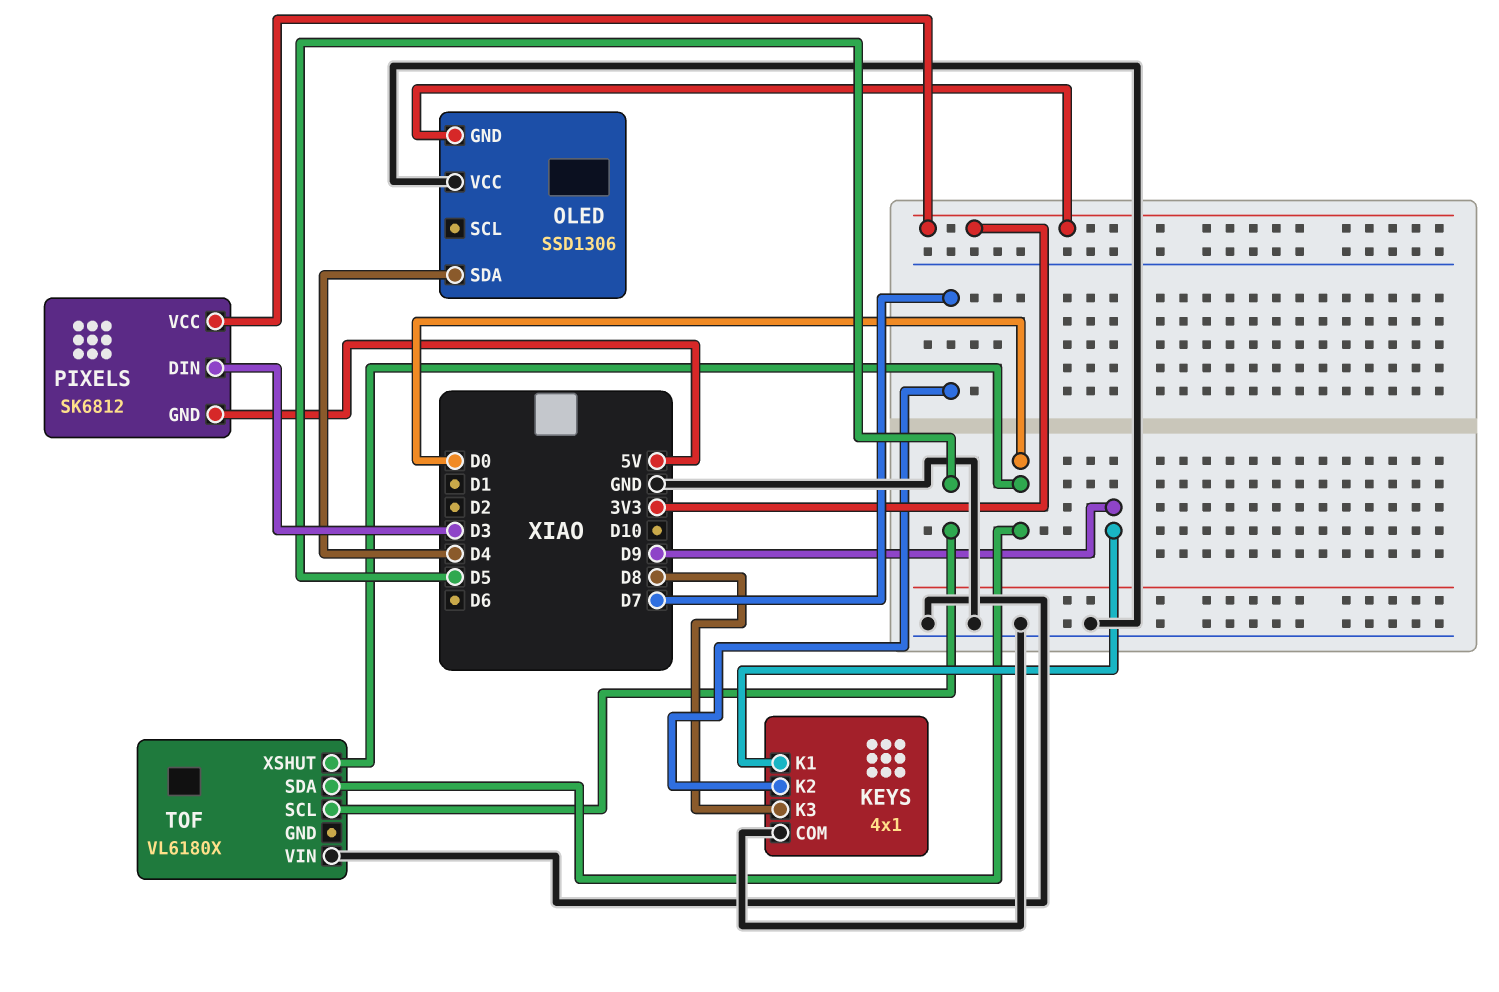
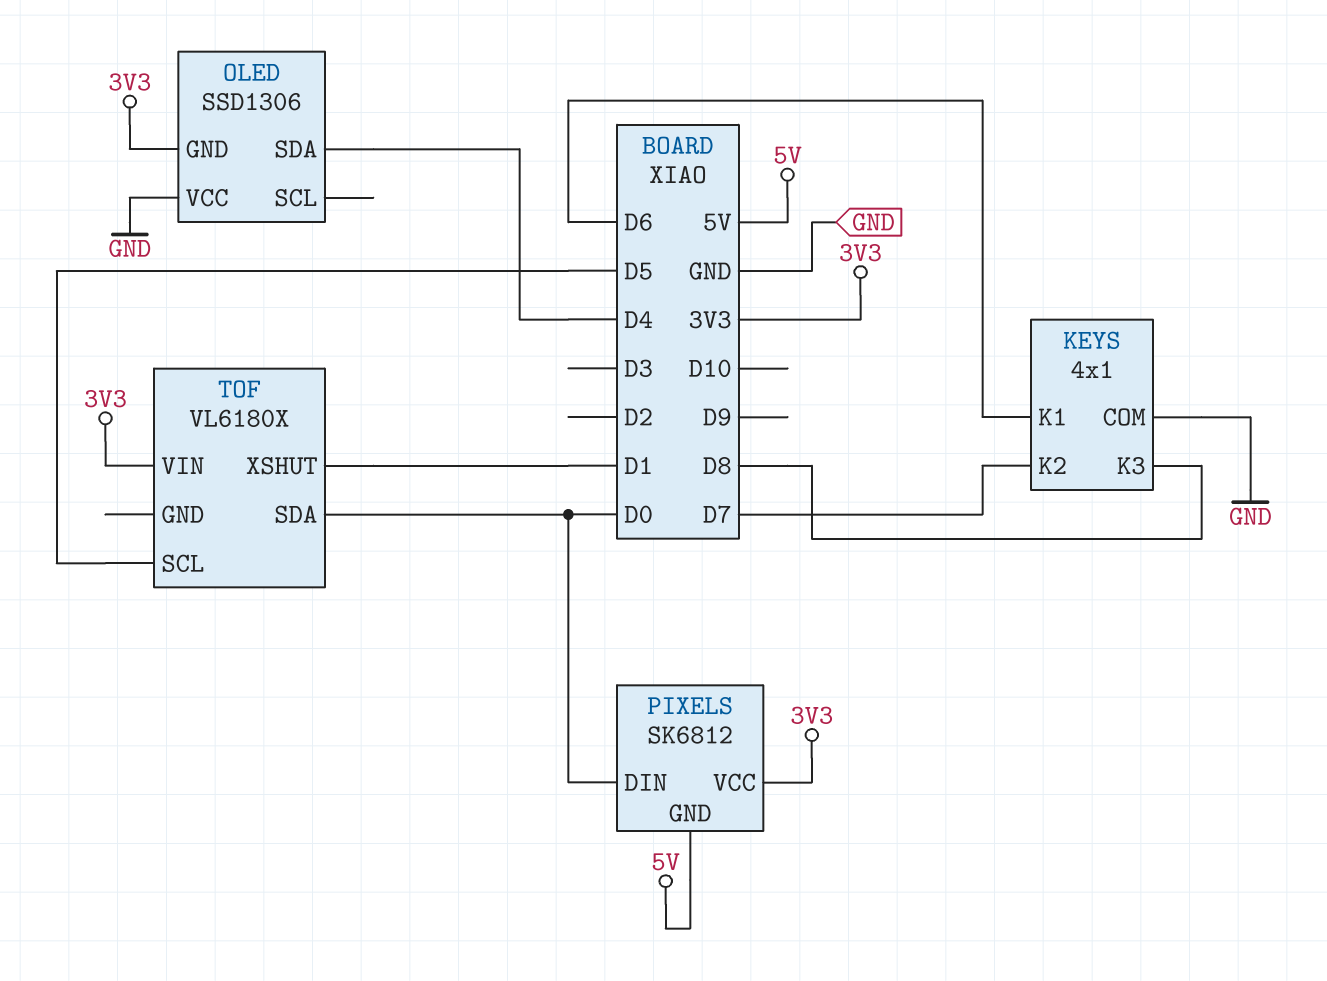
KEYS pin K1: D9 -> D6
PIXELS pin DIN: D3 -> D0
TOF pin VIN: GND -> 3V3
TOF pin XSHUT: D0 -> D1

